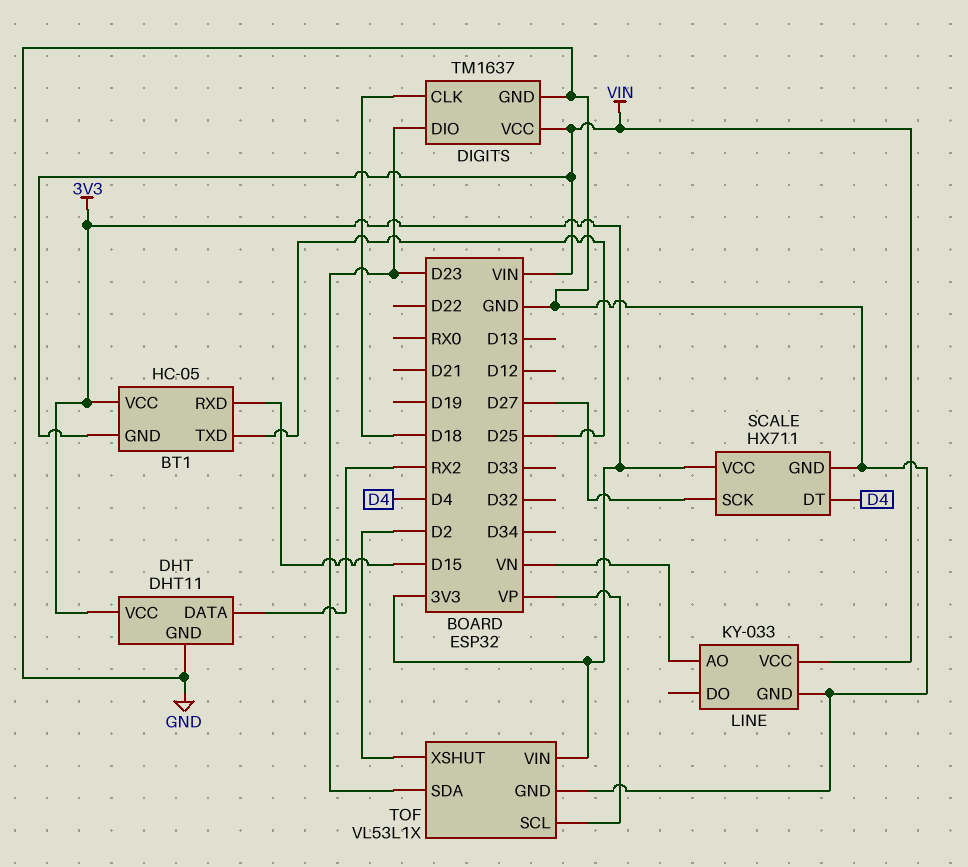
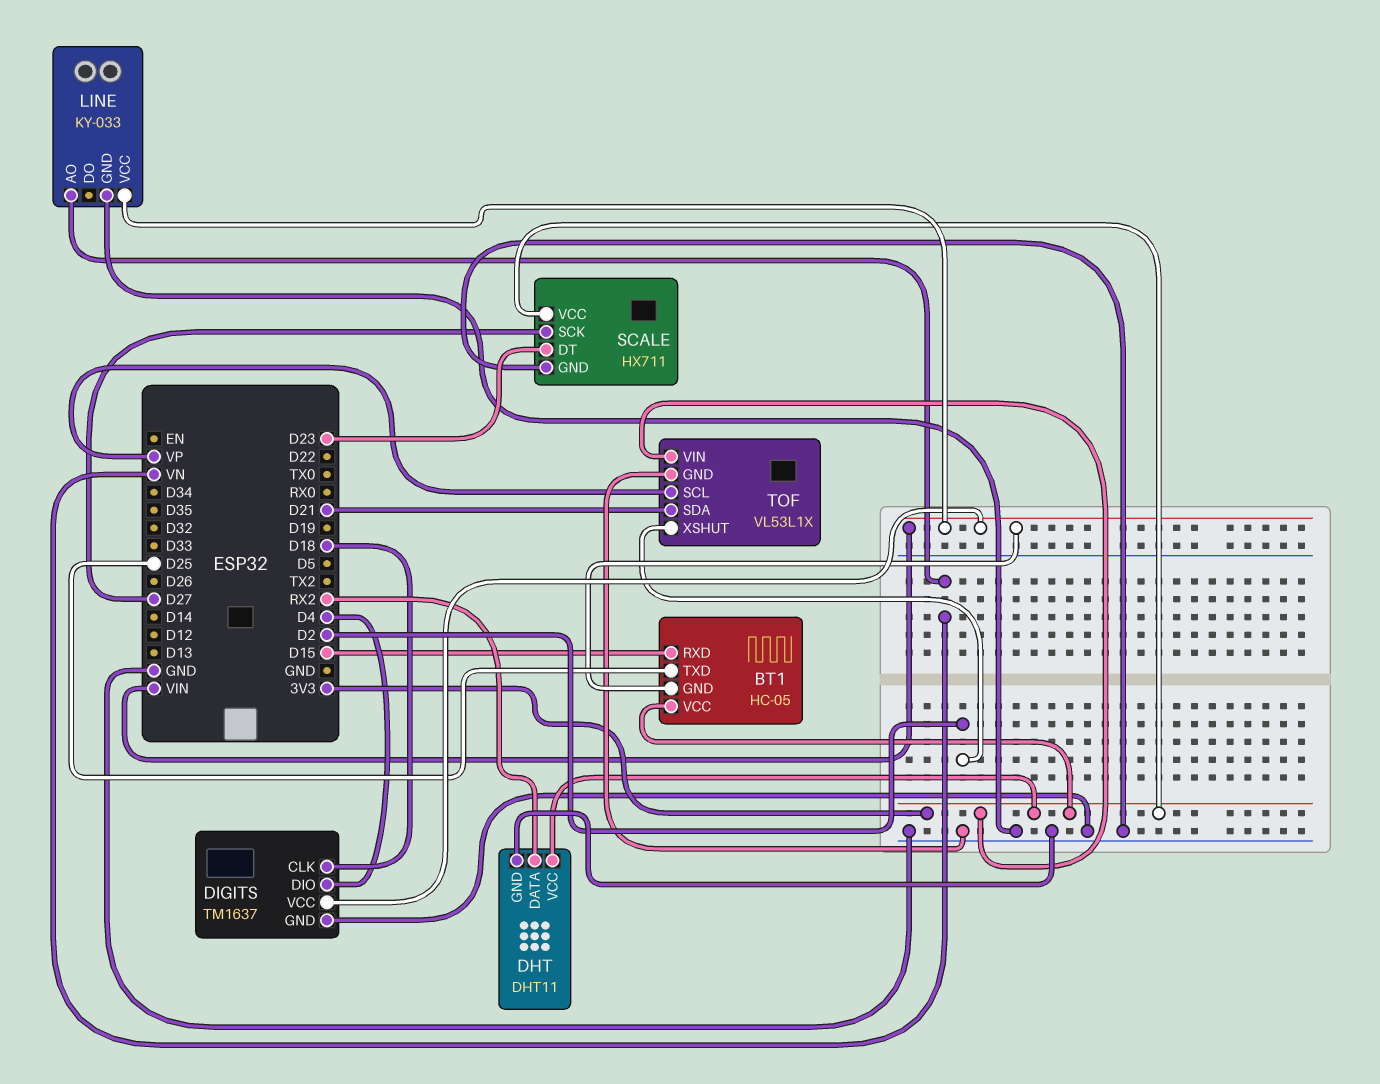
DIGITS pin DIO: D23 -> D4
SCALE pin DT: D4 -> D23
TOF pin SDA: D23 -> D21

